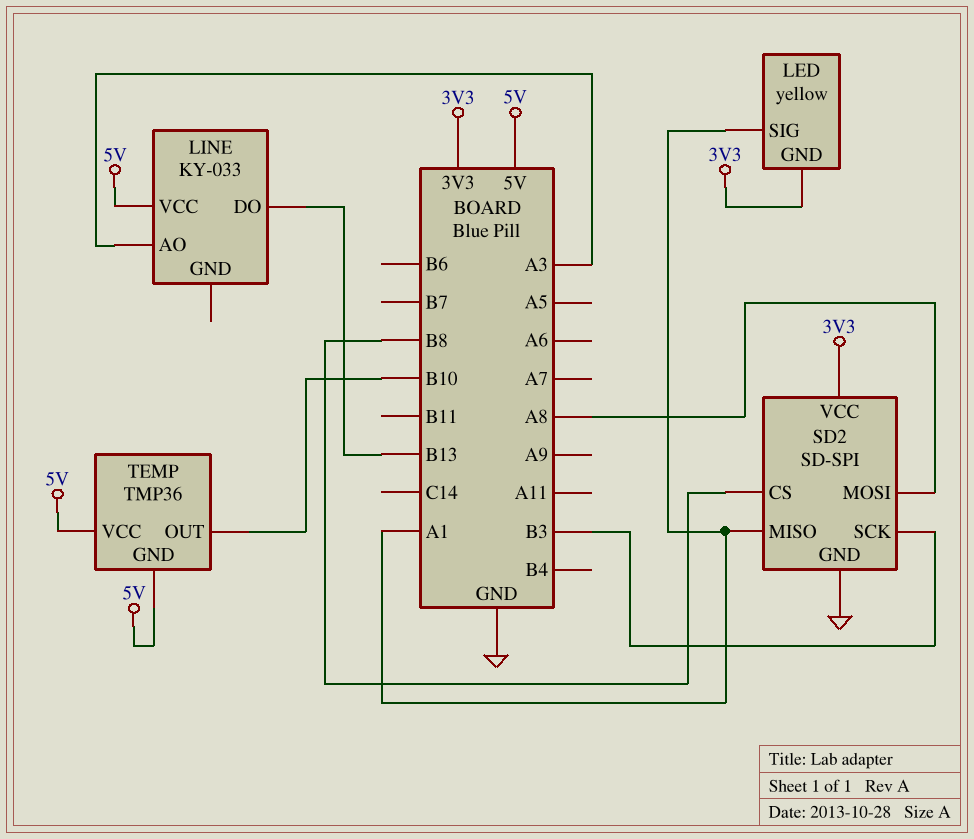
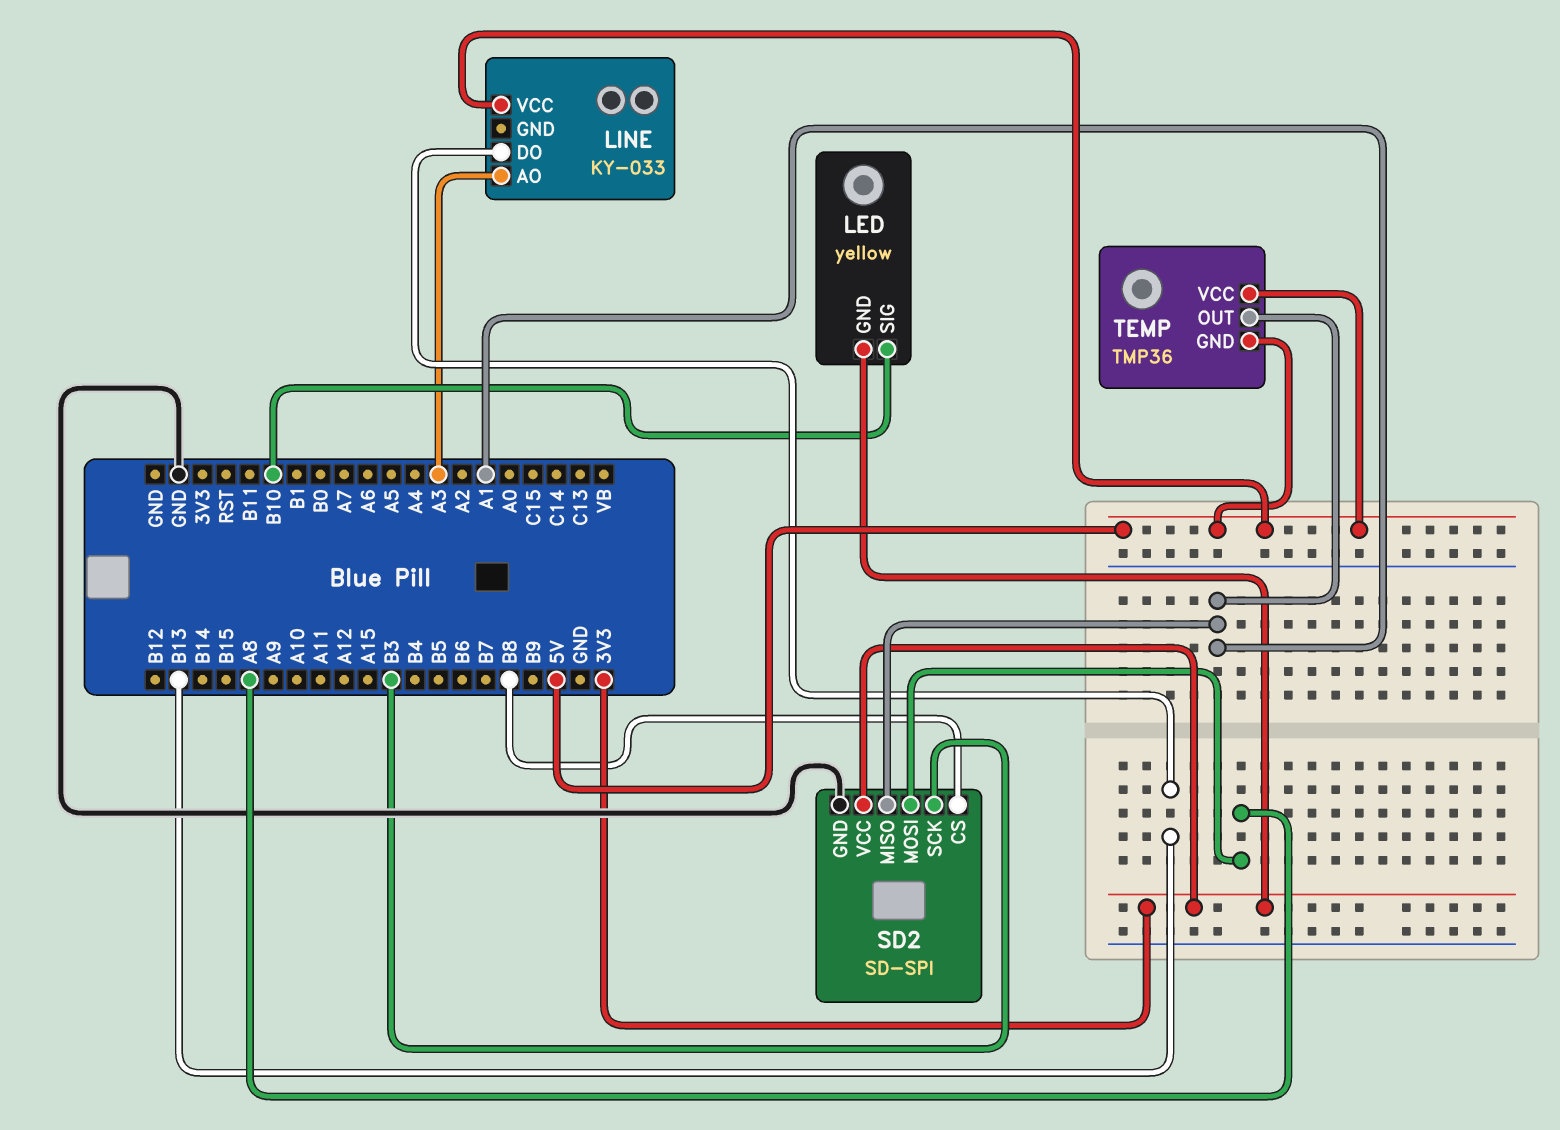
LED pin SIG: A1 -> B10
TEMP pin OUT: B10 -> A1

